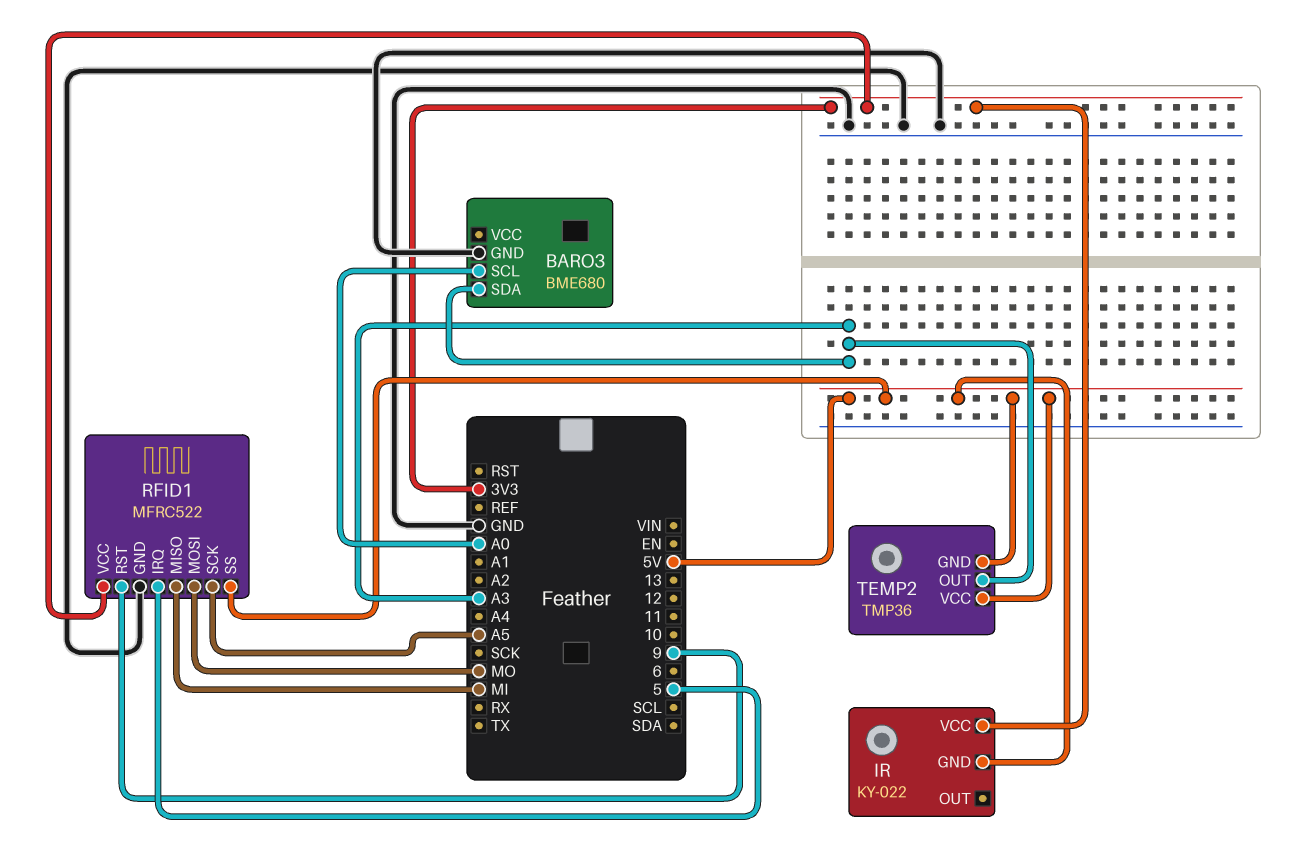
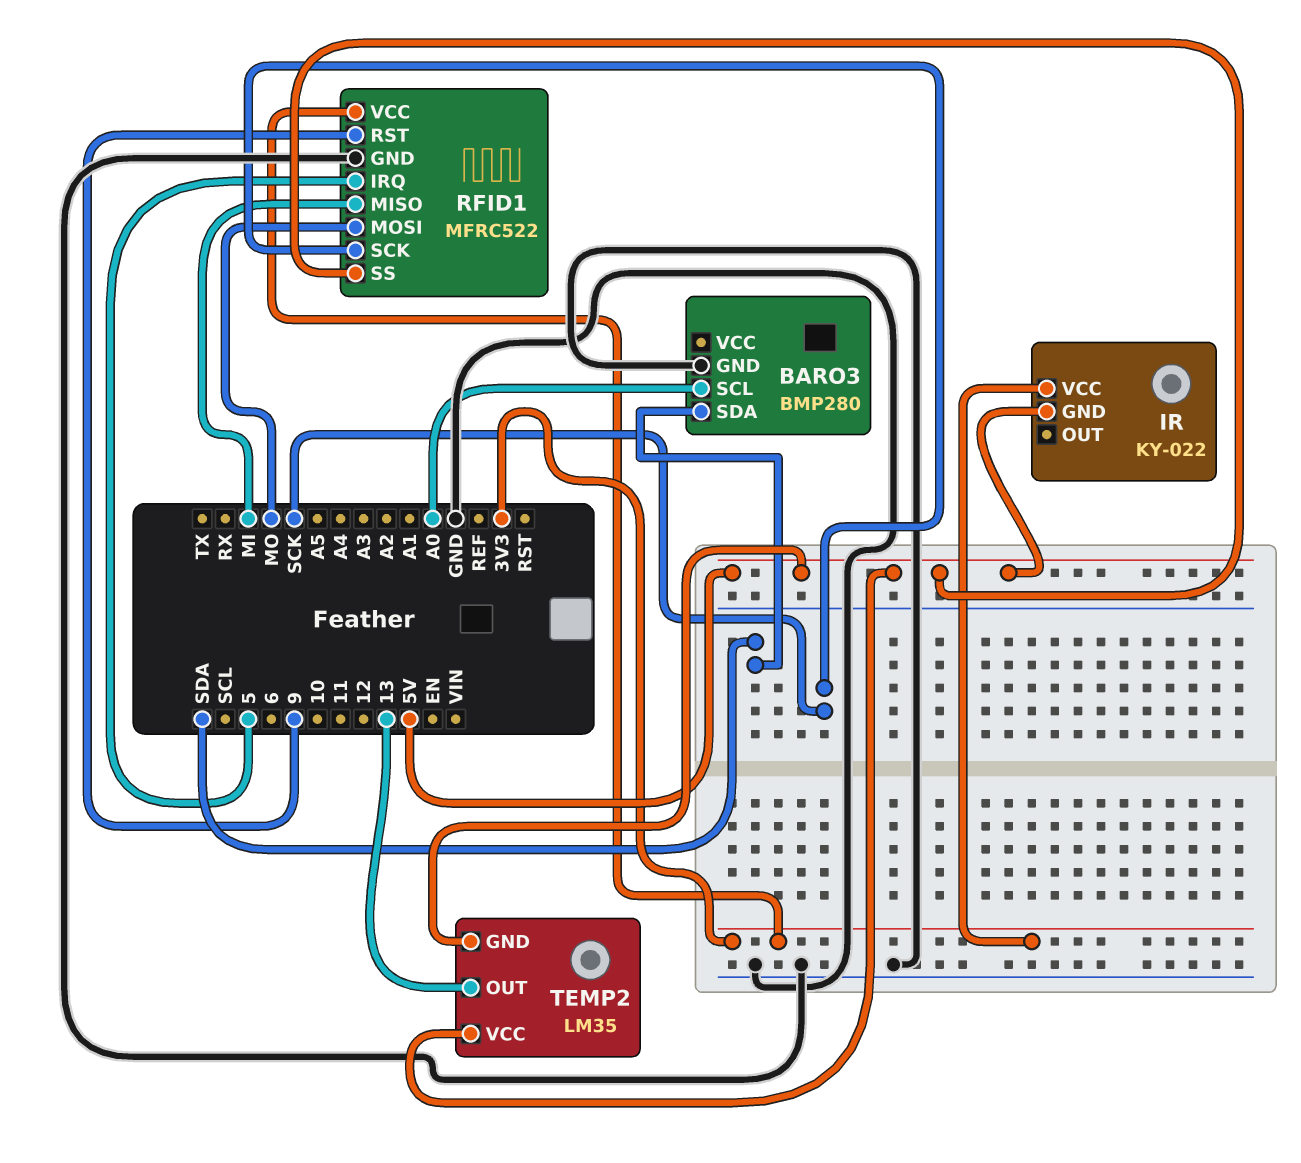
BARO3: BME680 -> BMP280
BARO3 pin SDA: A3 -> SDA
RFID1 pin SCK: A5 -> SCK
TEMP2: TMP36 -> LM35
TEMP2 pin OUT: A3 -> 13

